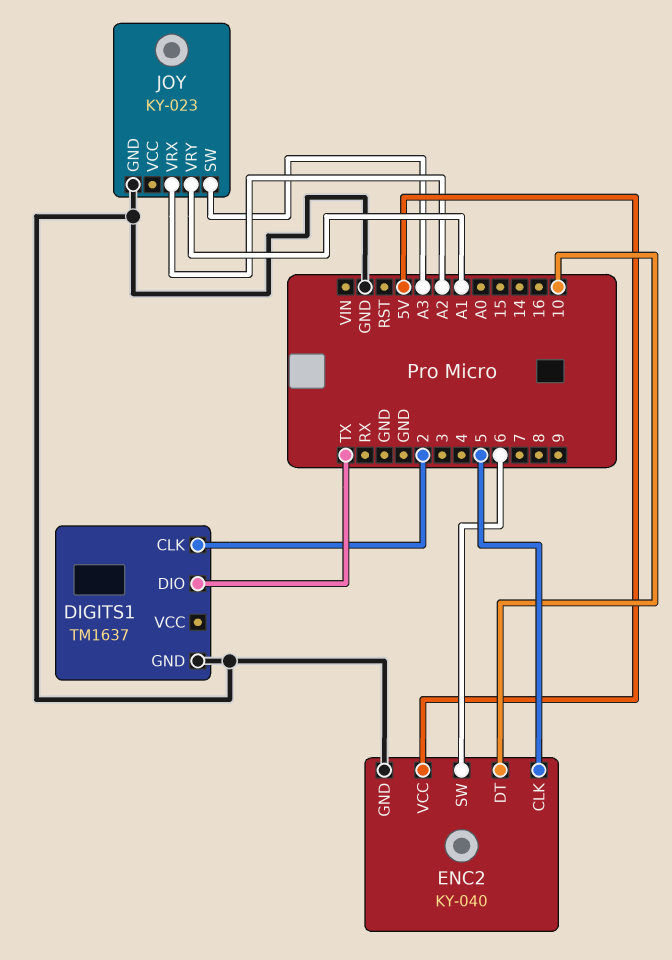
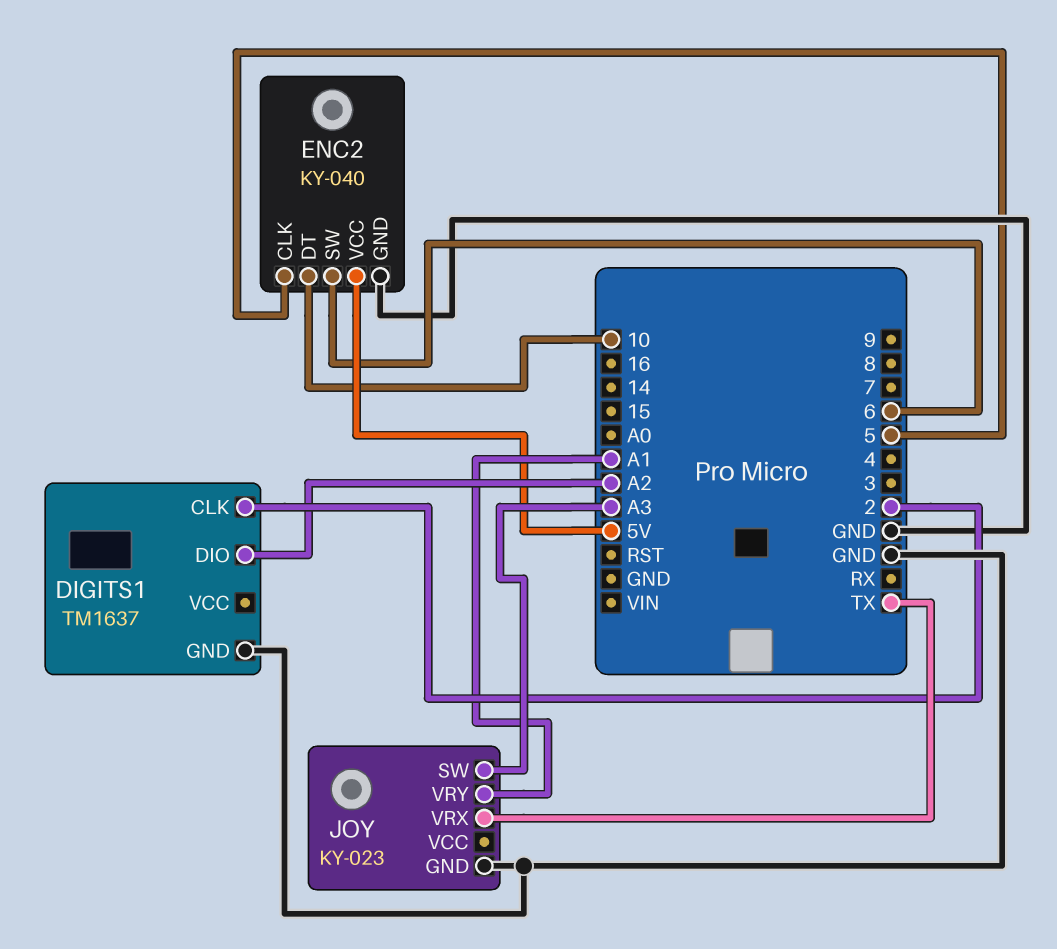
DIGITS1 pin DIO: TX -> A2
JOY pin VRX: A2 -> TX

